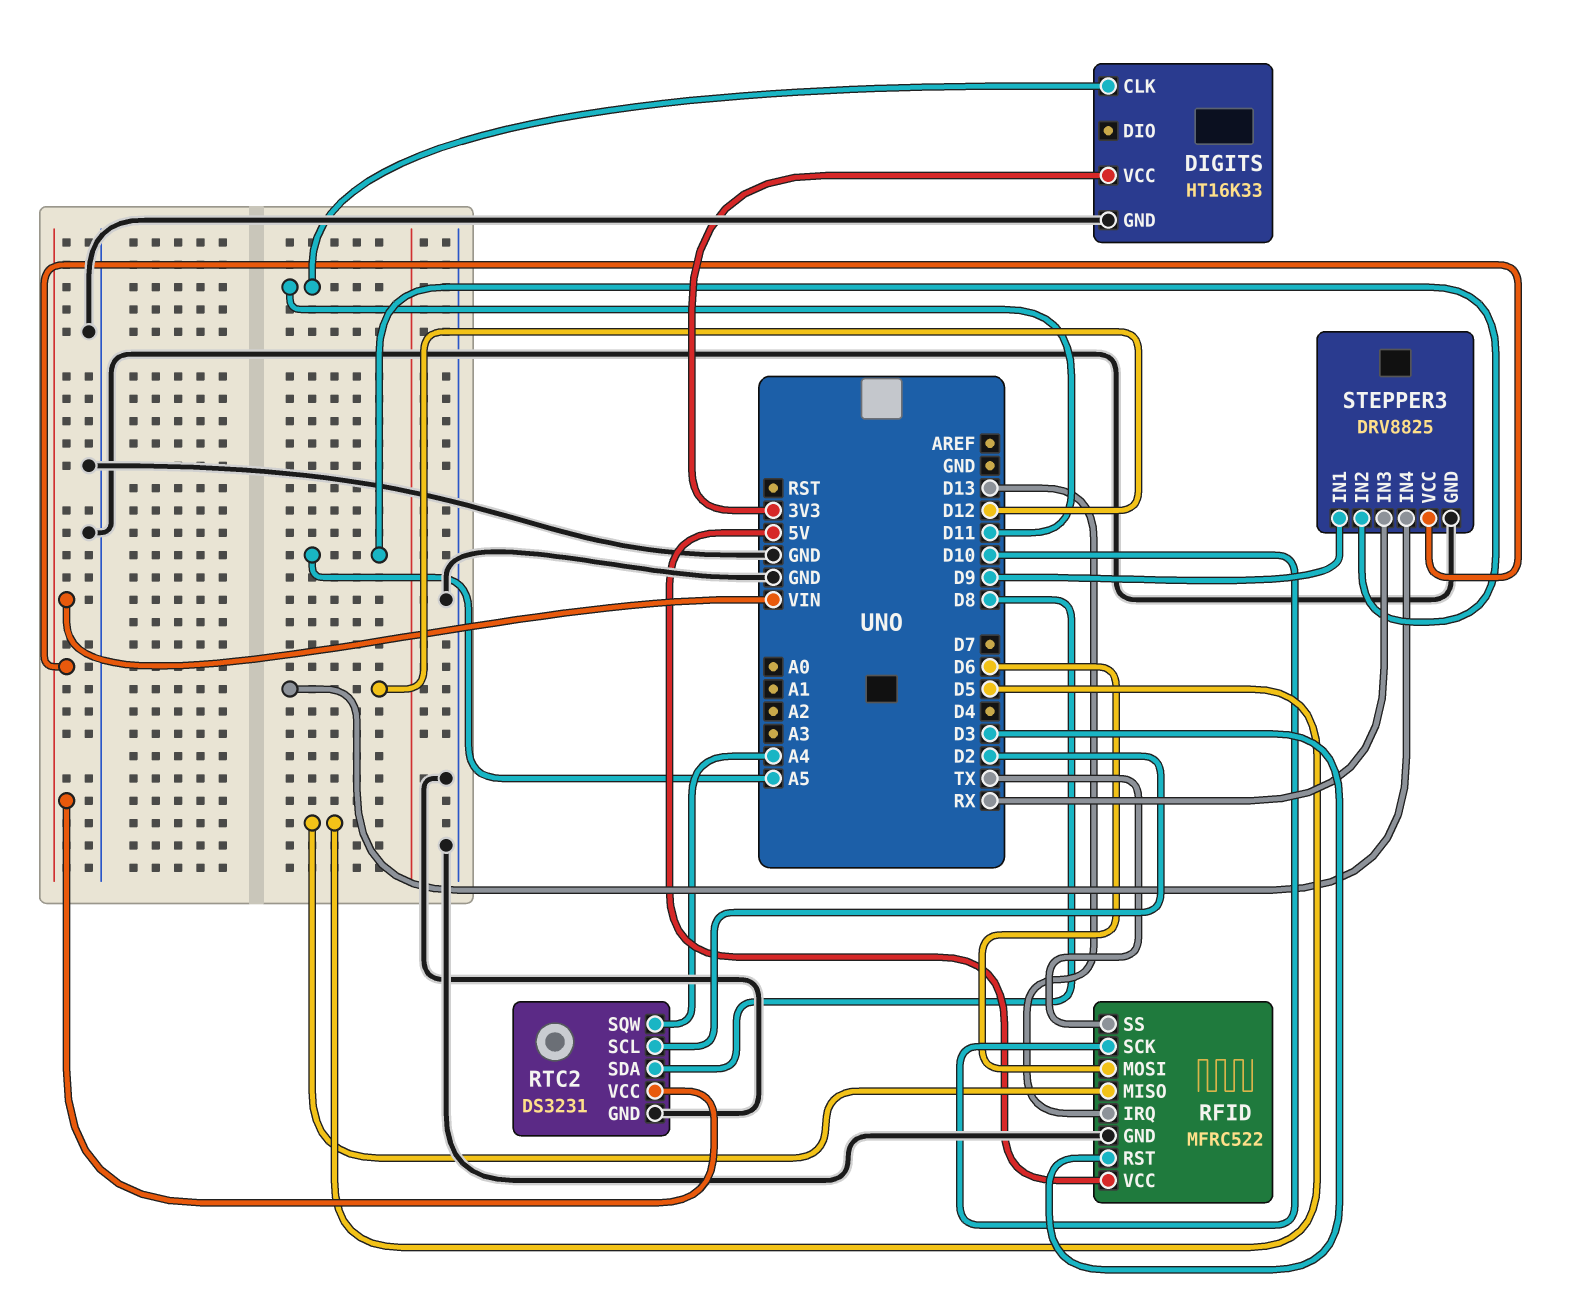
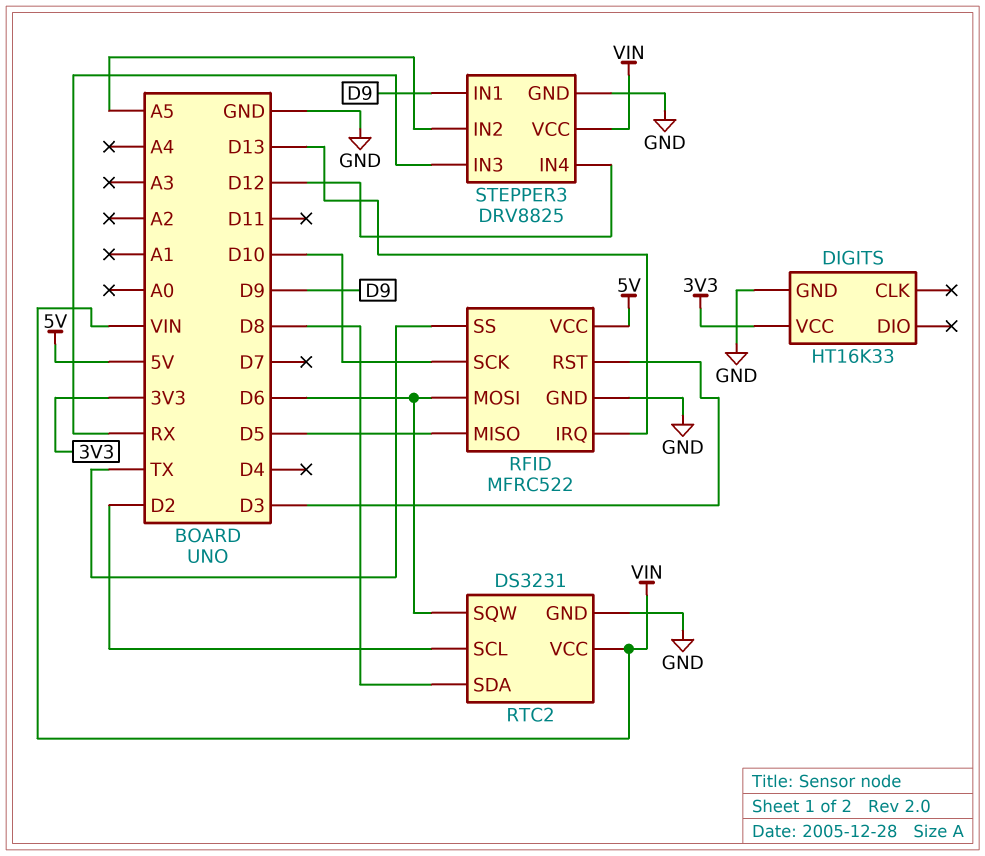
DIGITS pin CLK: D11 -> none
RTC2 pin SQW: A4 -> D6

